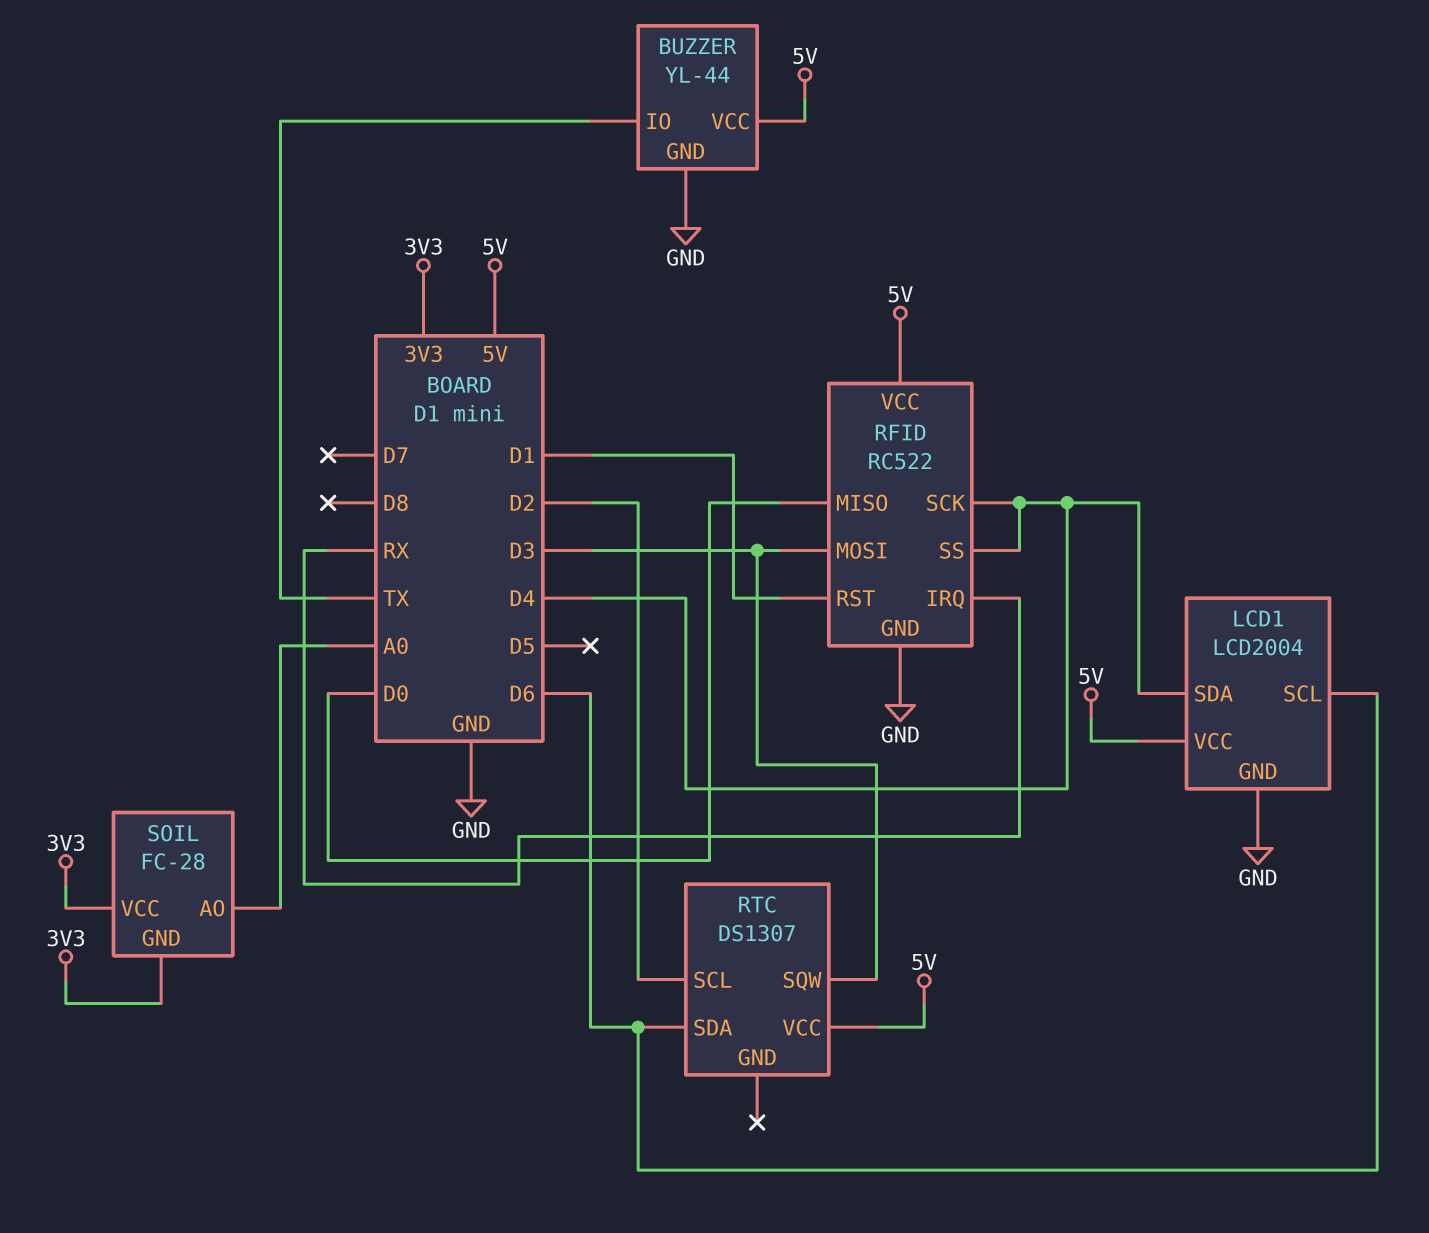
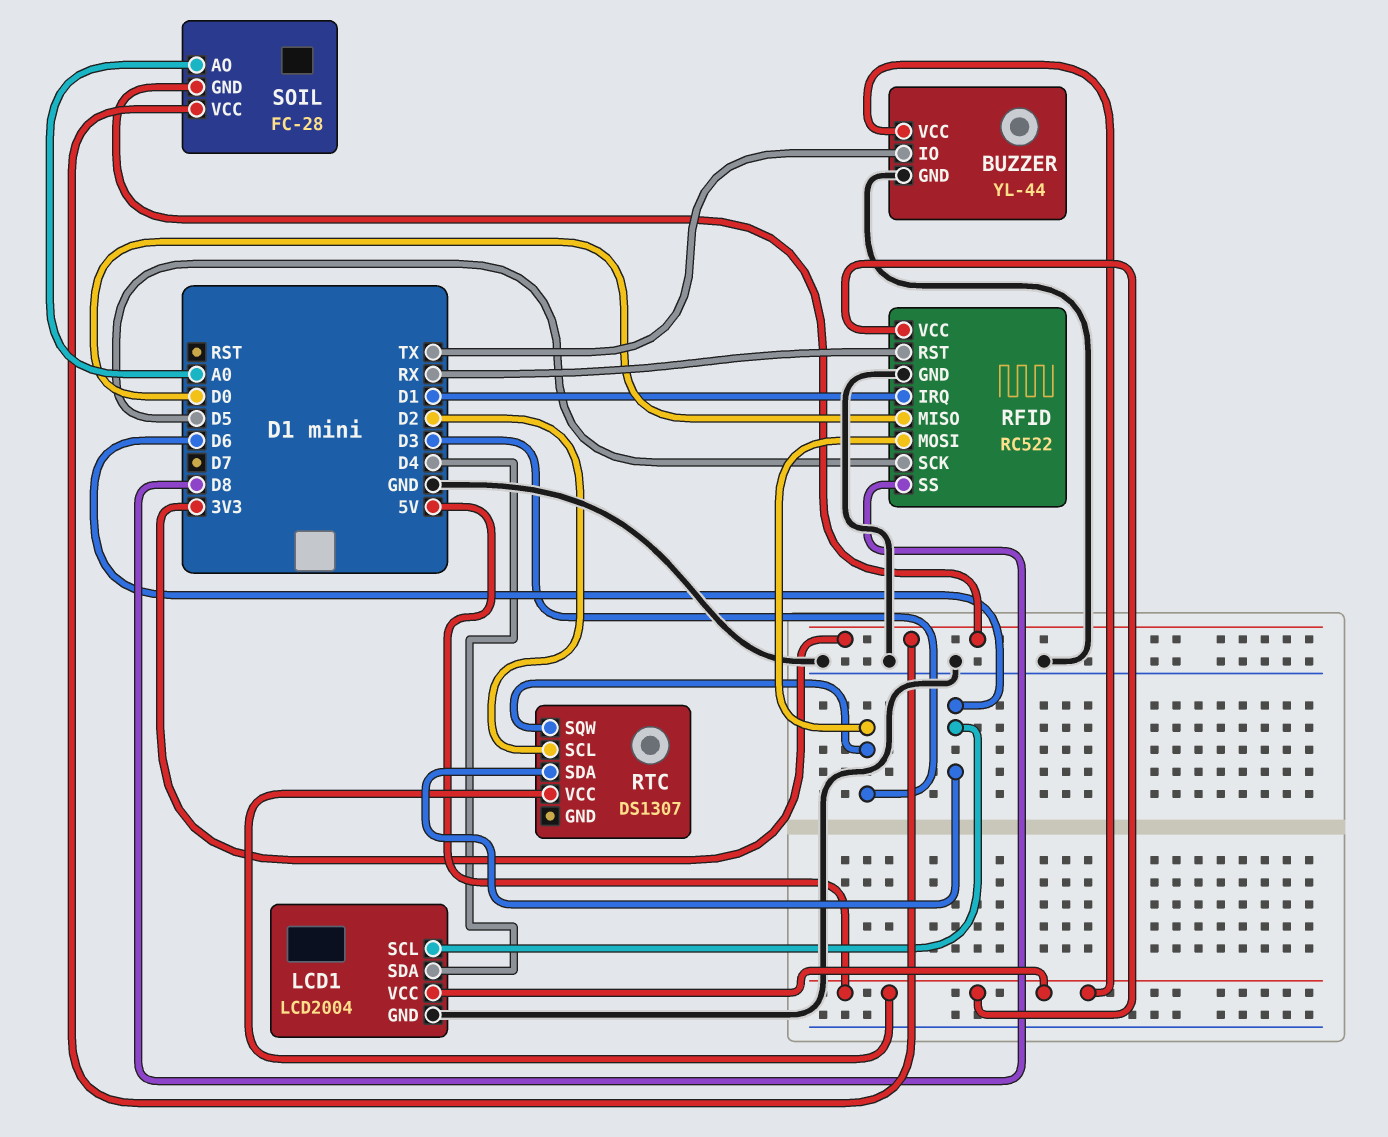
RFID pin IRQ: RX -> D1
RFID pin RST: D1 -> RX
RFID pin SCK: D4 -> D5
RFID pin SS: D4 -> D8

